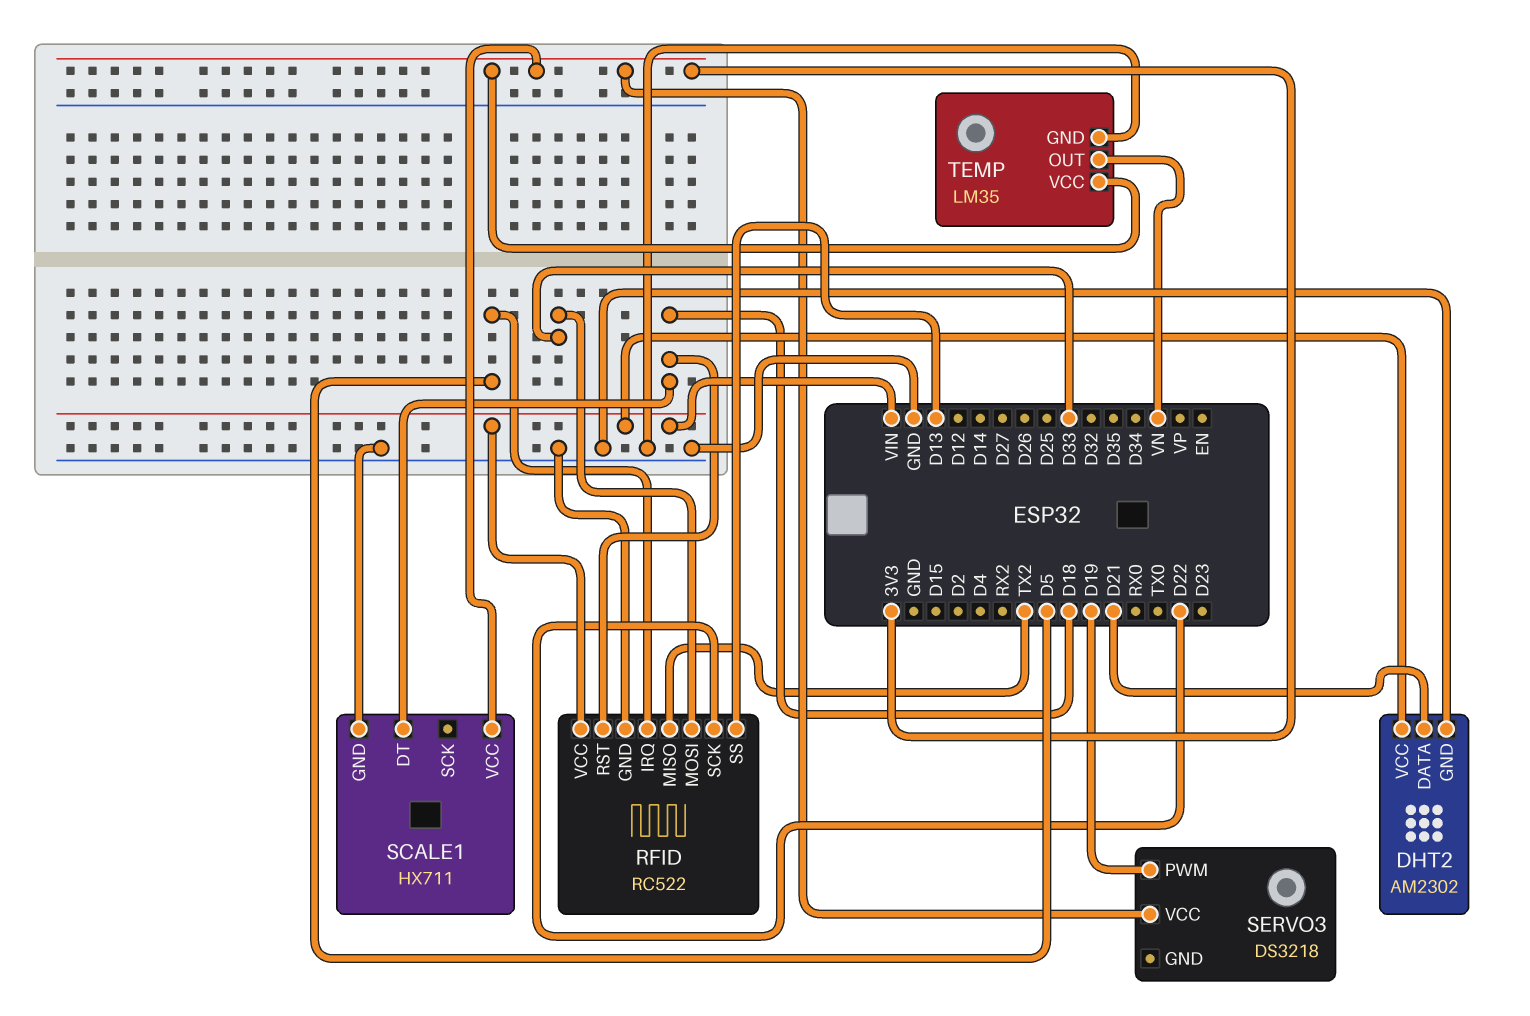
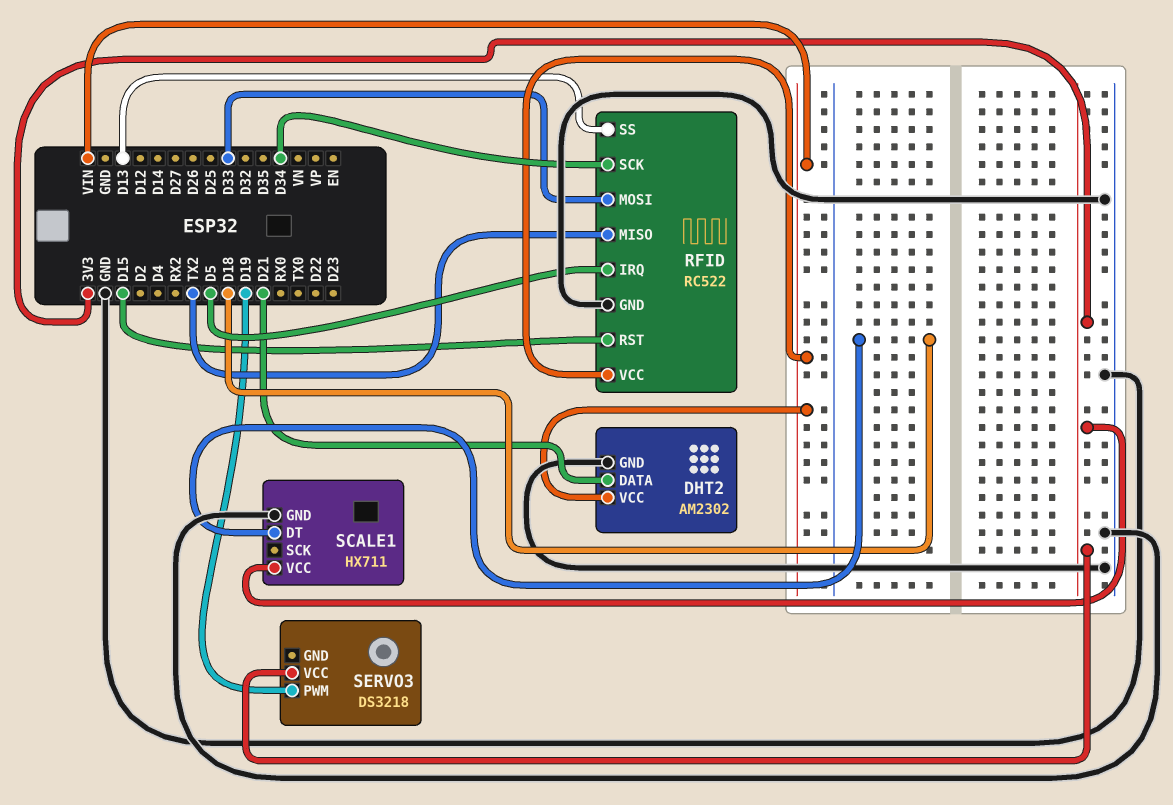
RFID pin RST: D18 -> D15
RFID pin SCK: D22 -> D34
TEMP: LM35 -> none
TEMP pin GND: GND -> none
TEMP pin OUT: VN -> none
TEMP pin VCC: 3V3 -> none

